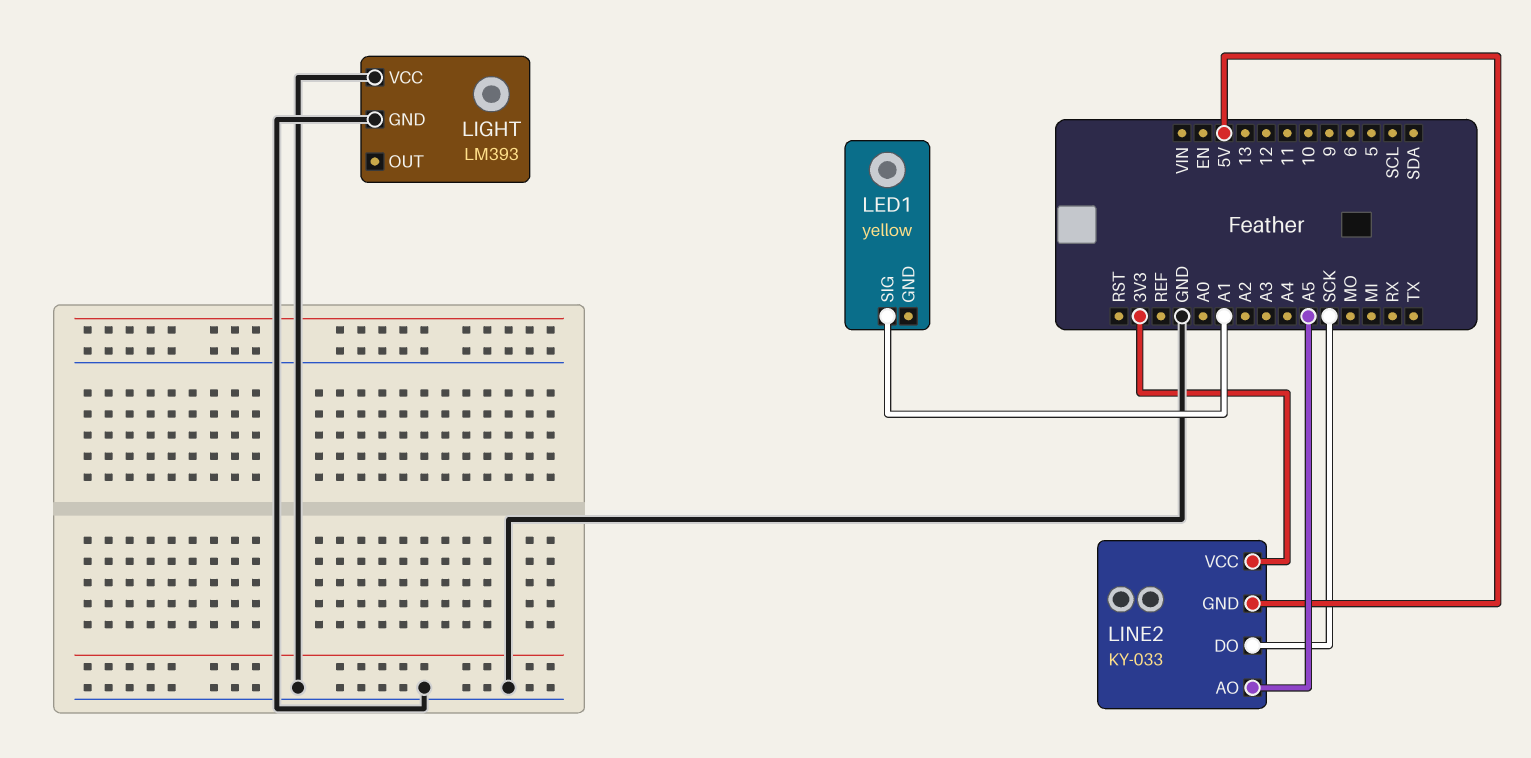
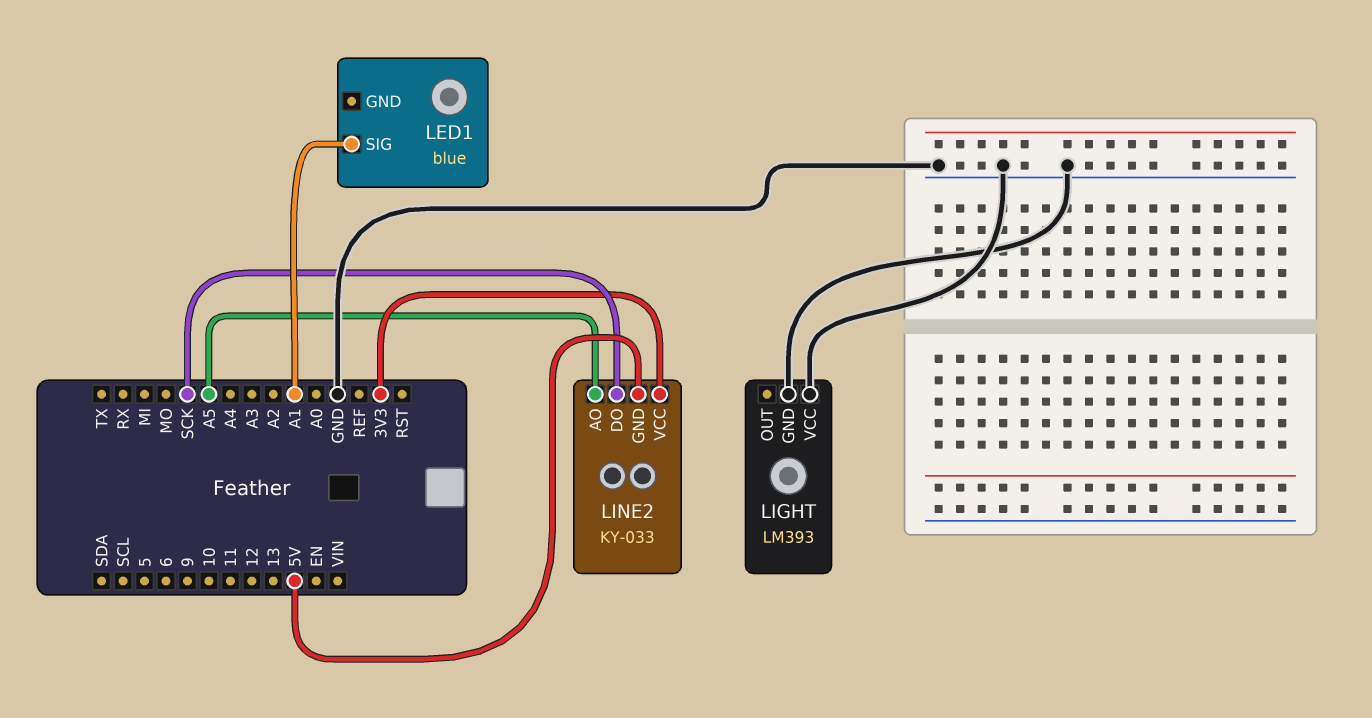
LED1: yellow -> blue

